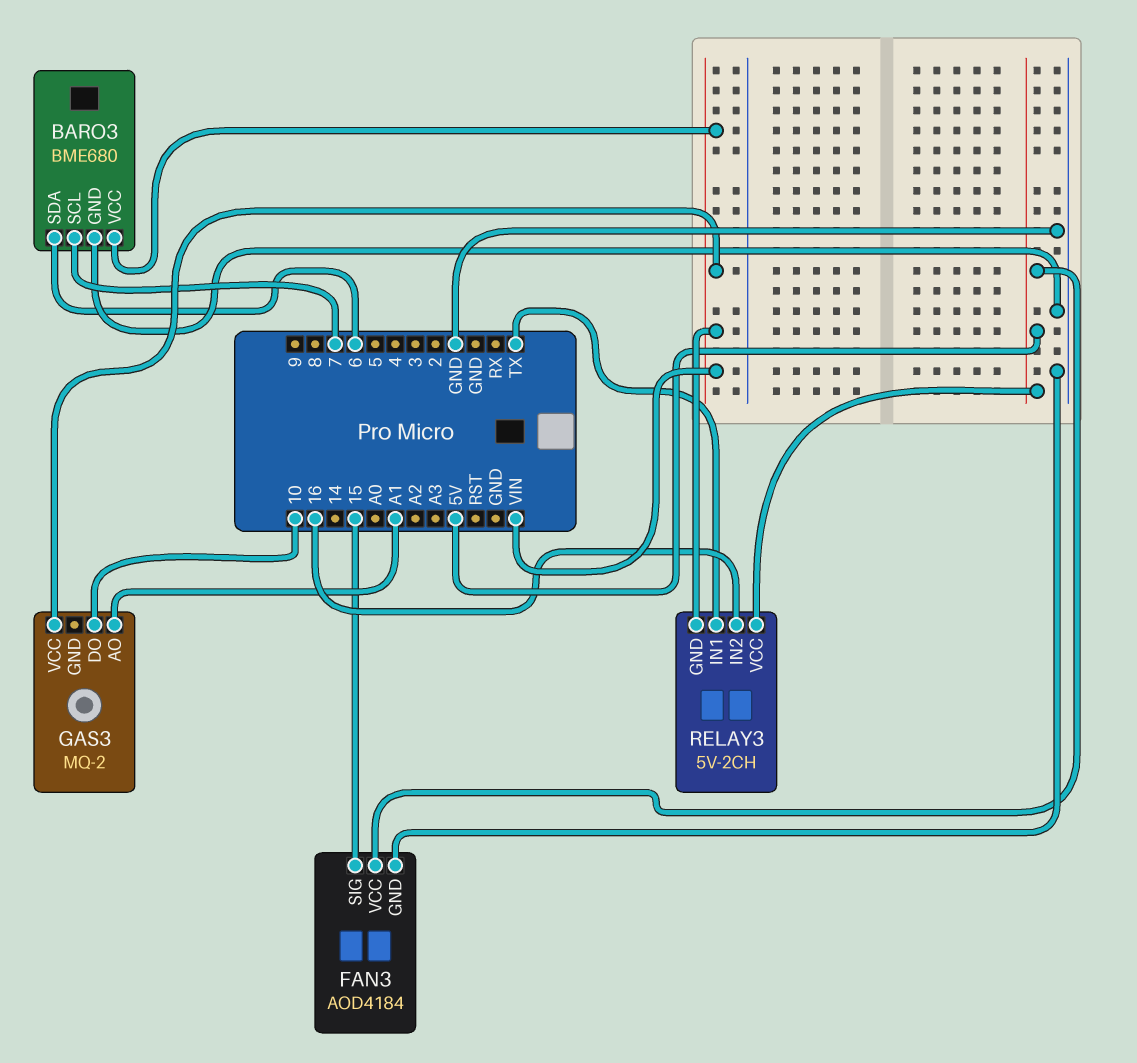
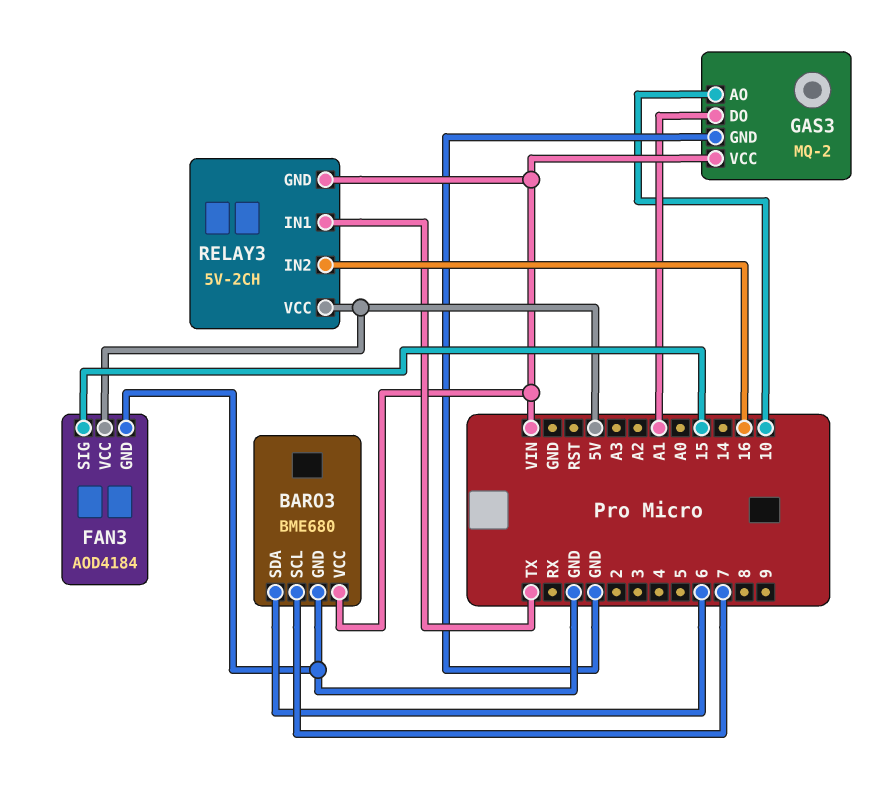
GAS3 pin AO: A1 -> 10
GAS3 pin DO: 10 -> A1
GAS3 pin GND: none -> GND

